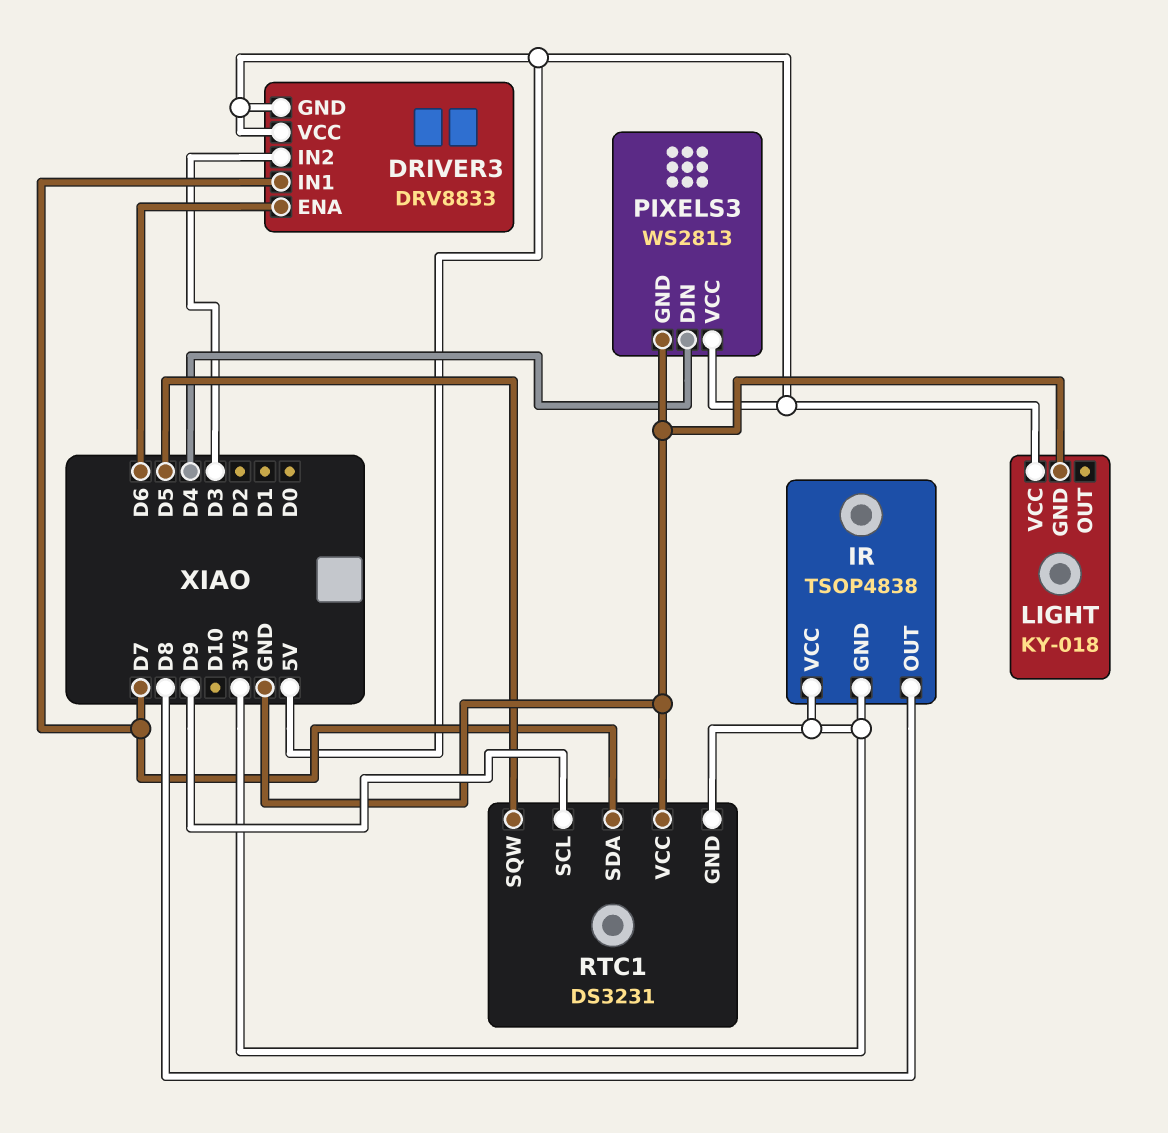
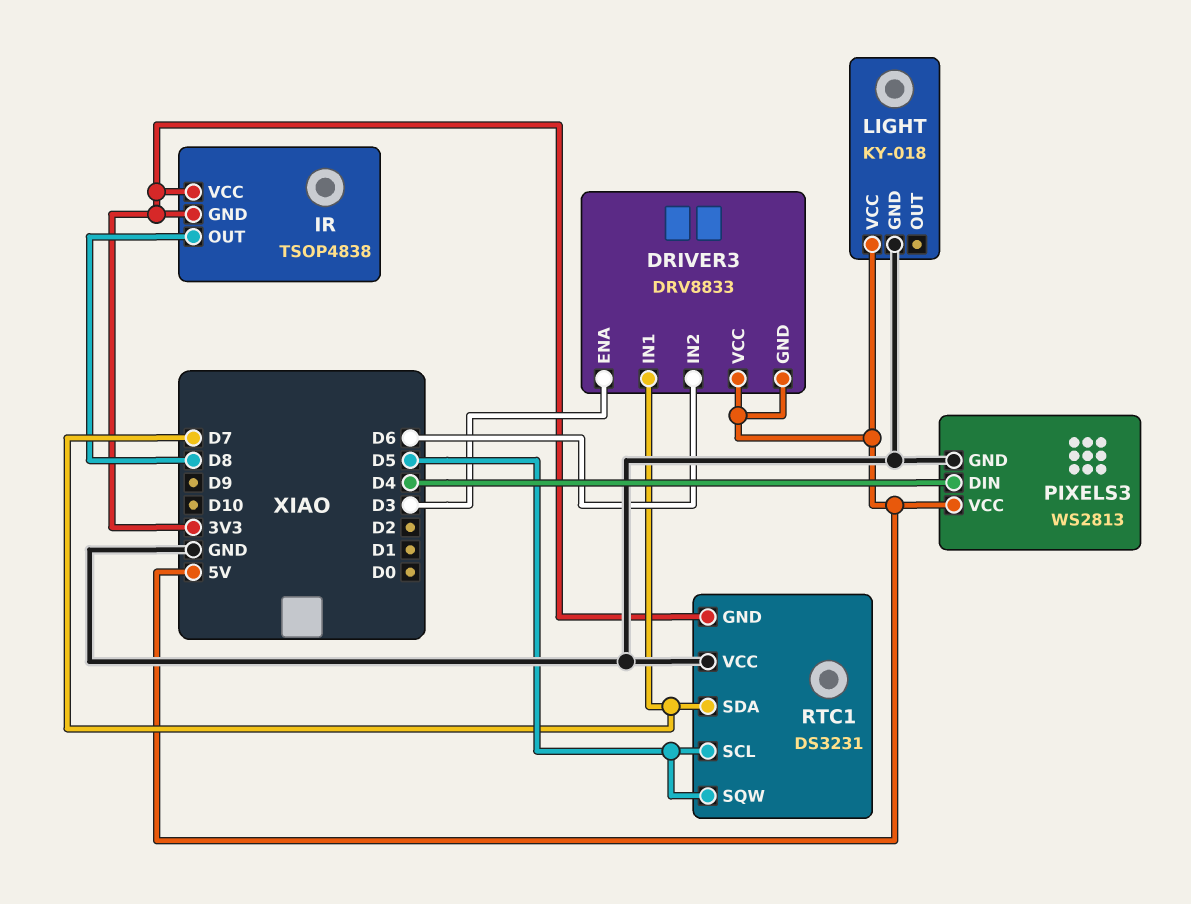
DRIVER3 pin ENA: D6 -> D3
DRIVER3 pin IN2: D3 -> D6
RTC1 pin SCL: D9 -> D5

